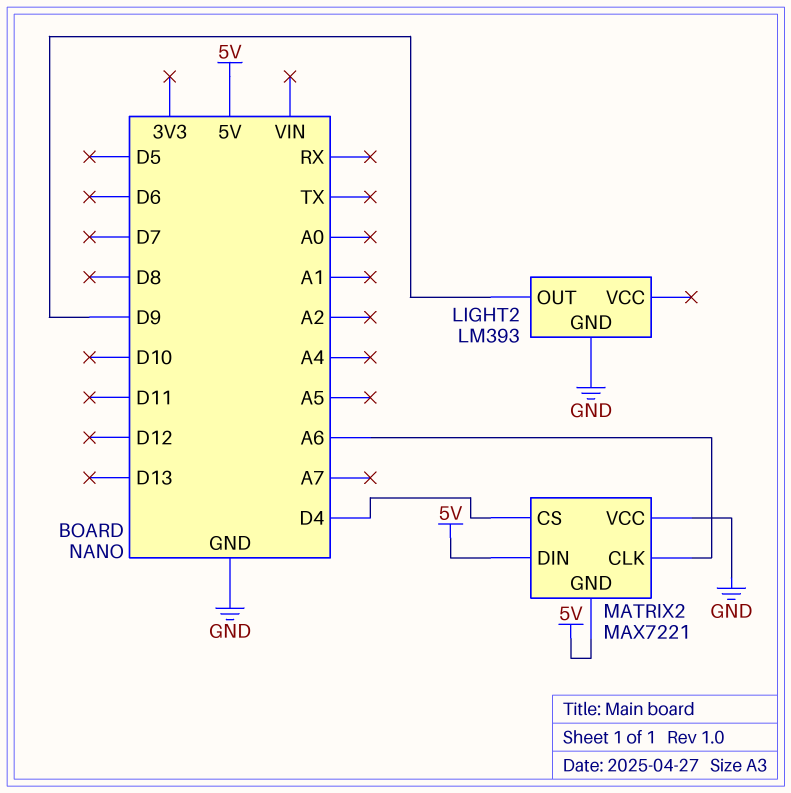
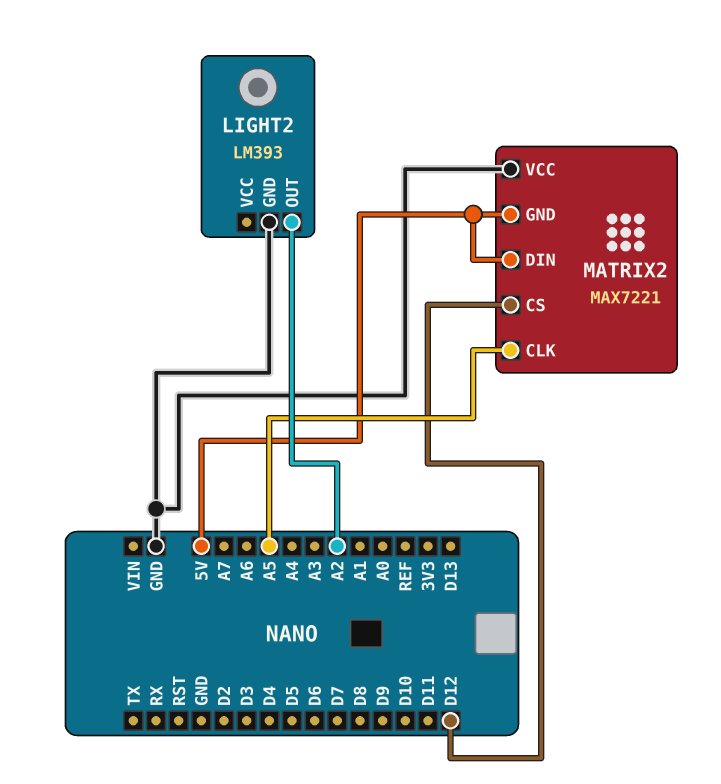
LIGHT2 pin OUT: D9 -> A2
MATRIX2 pin CLK: A6 -> A5
MATRIX2 pin CS: D4 -> D12

